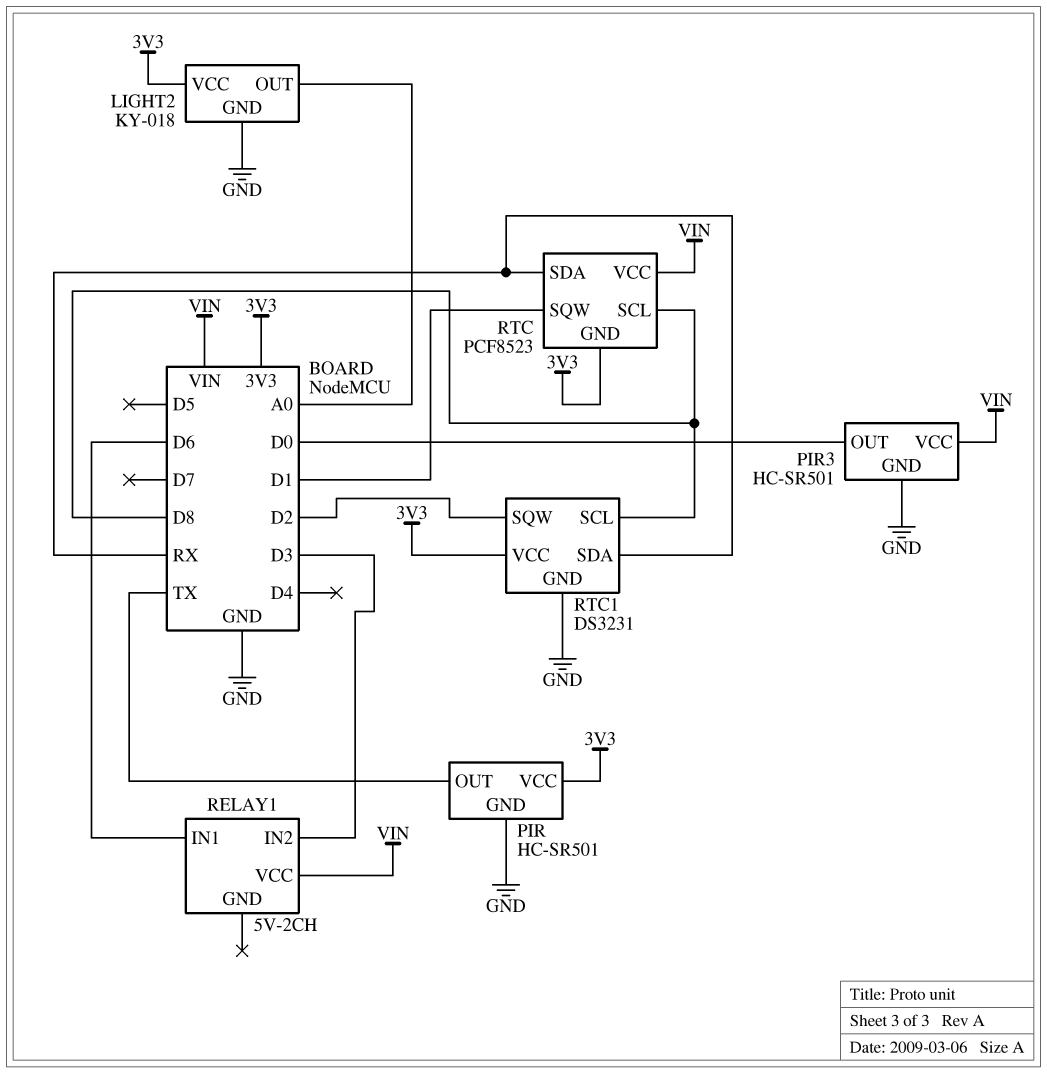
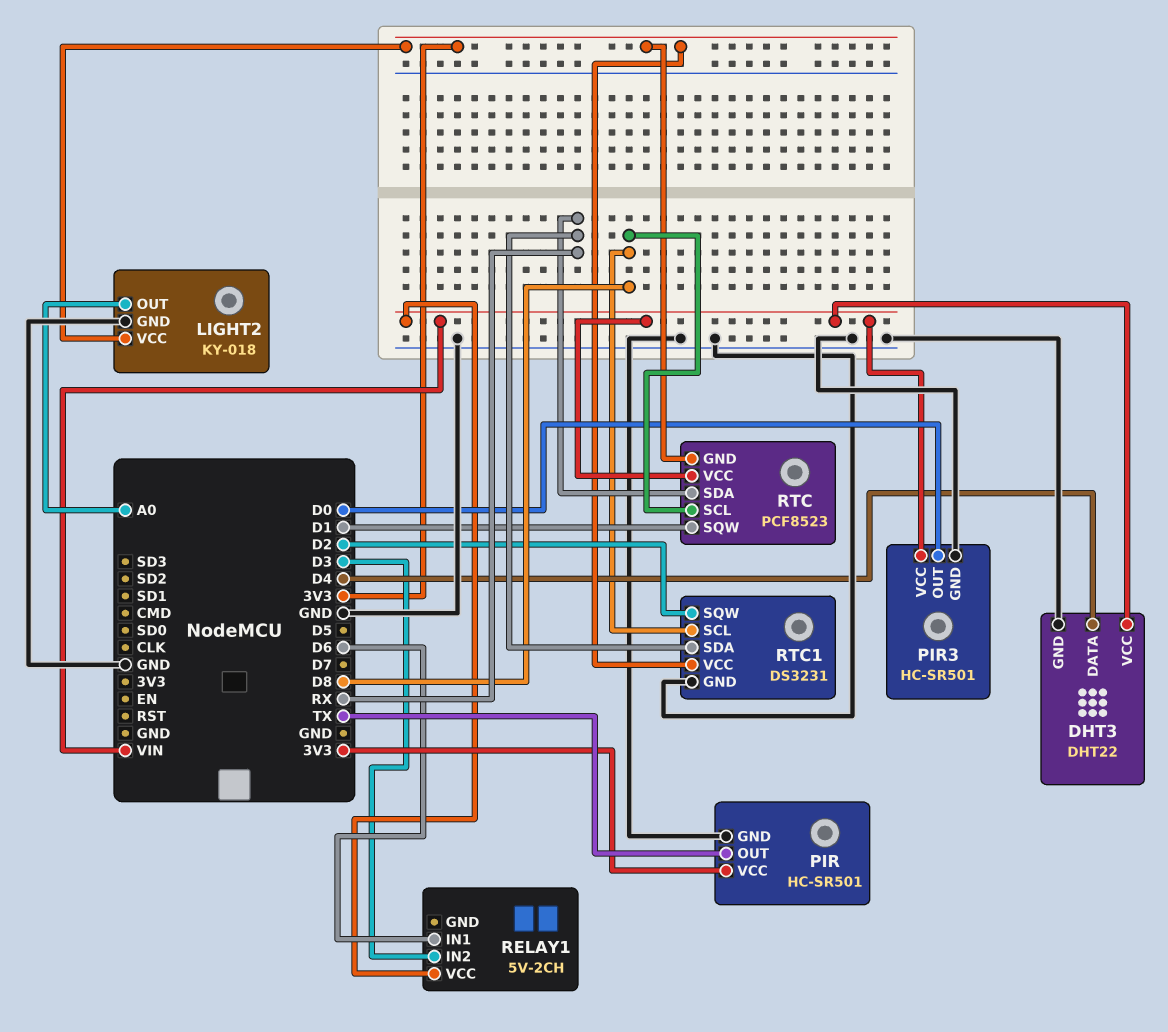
DHT3: none -> DHT22
DHT3 pin DATA: none -> D4
DHT3 pin GND: none -> GND
DHT3 pin VCC: none -> VIN

